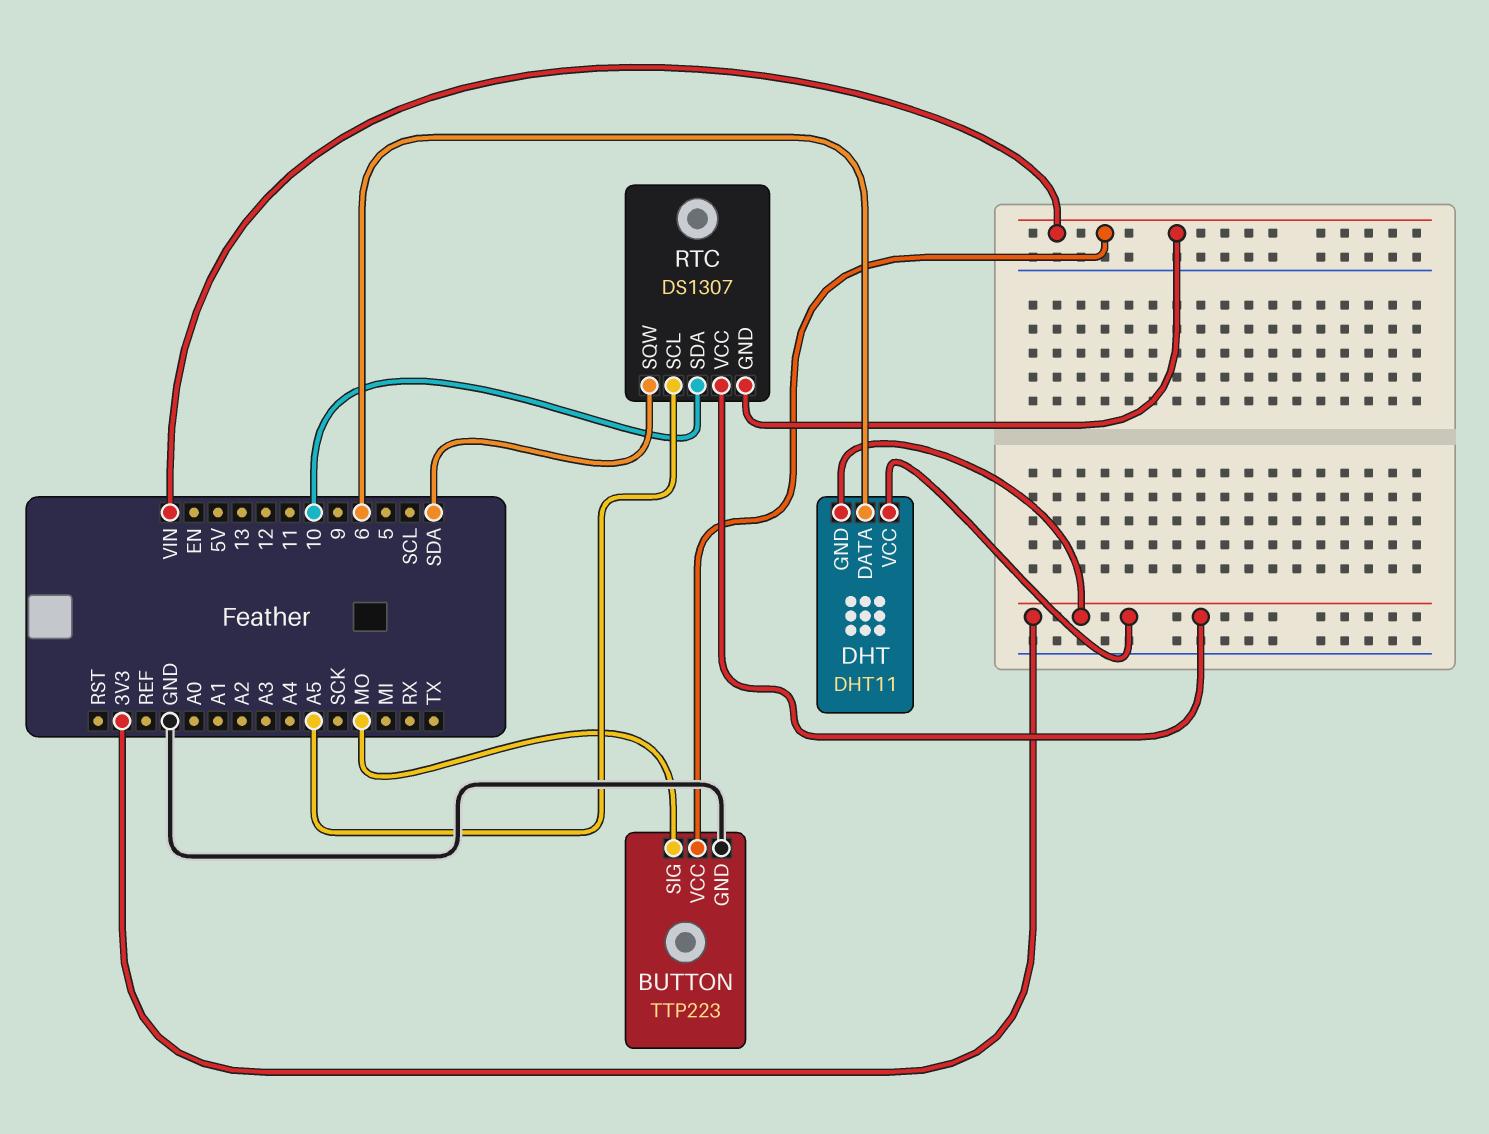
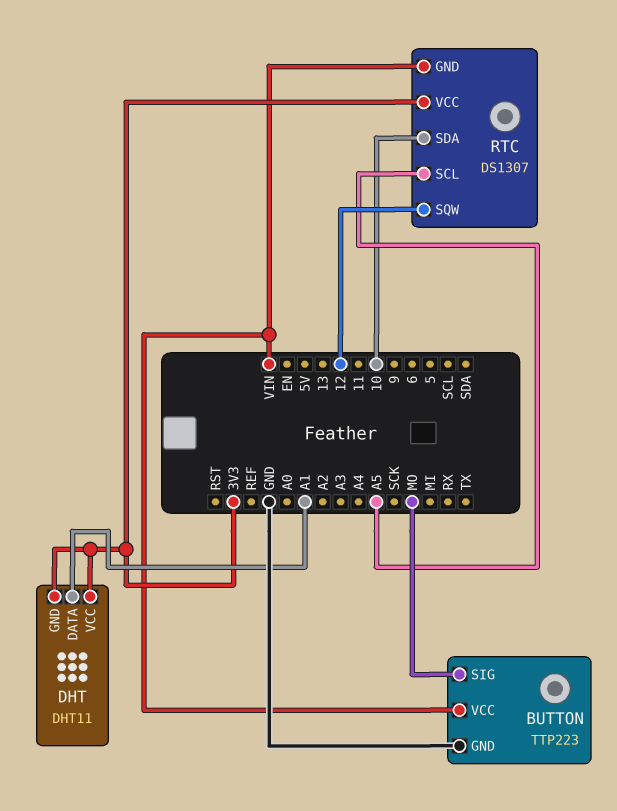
DHT pin DATA: 6 -> A1
RTC pin SQW: SDA -> 12

